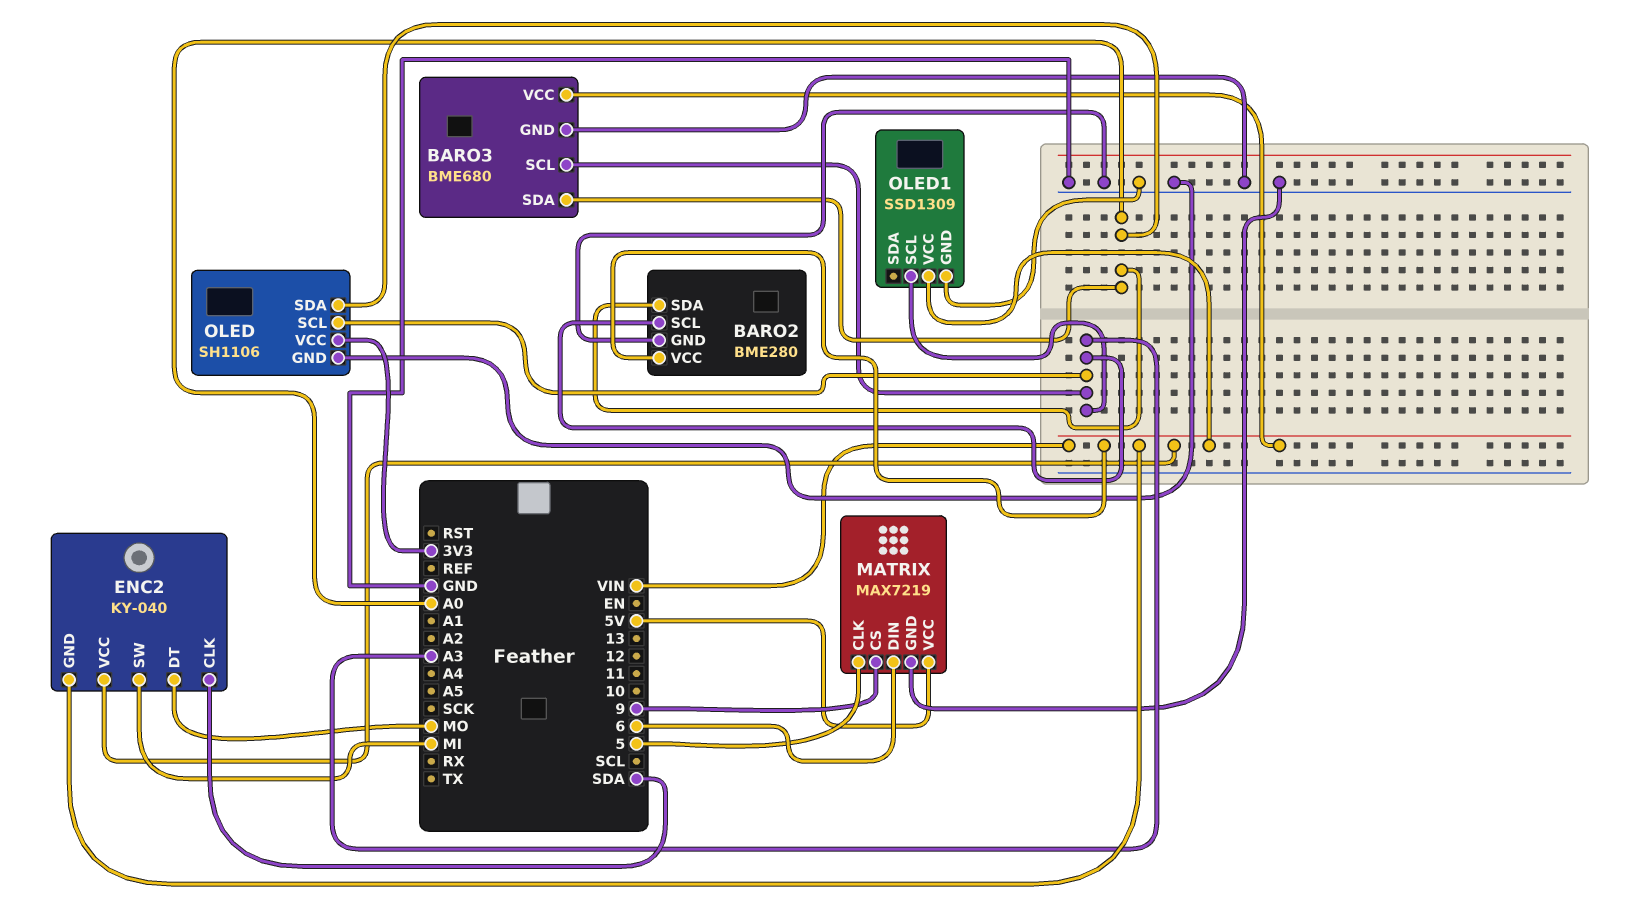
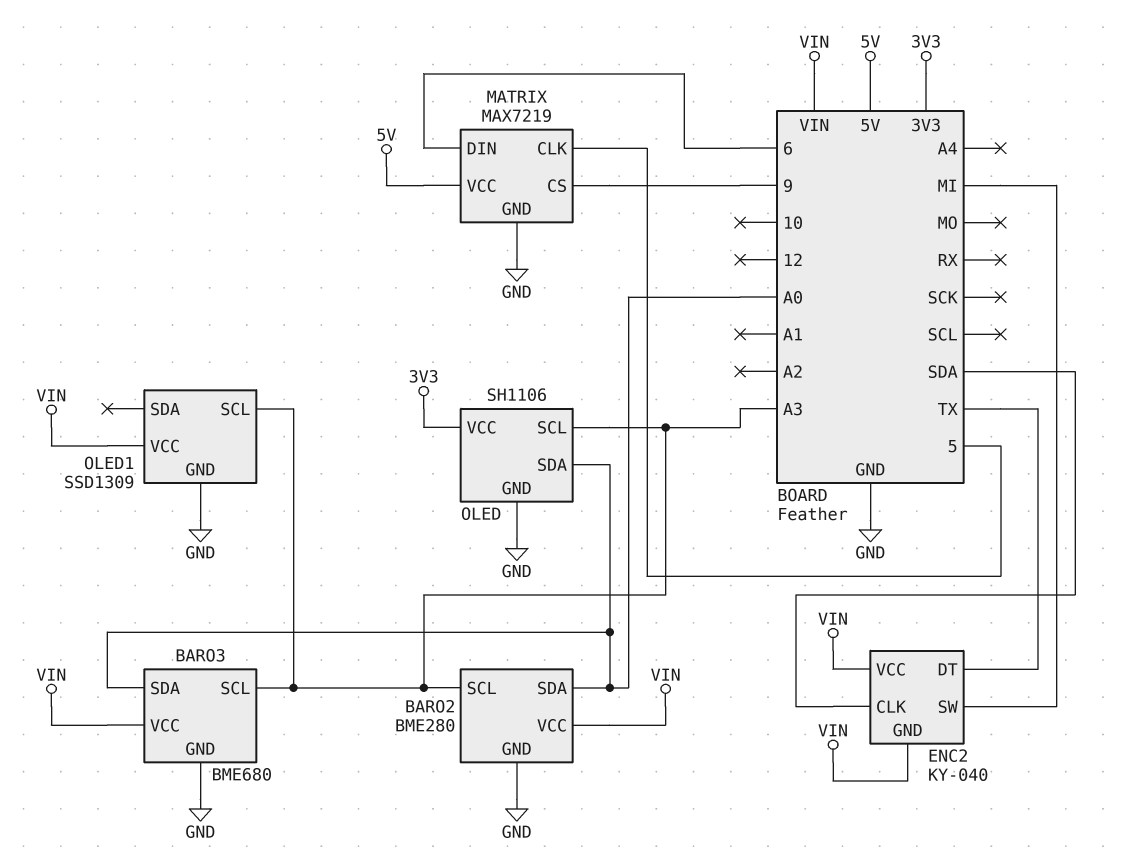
ENC2 pin DT: MO -> TX

